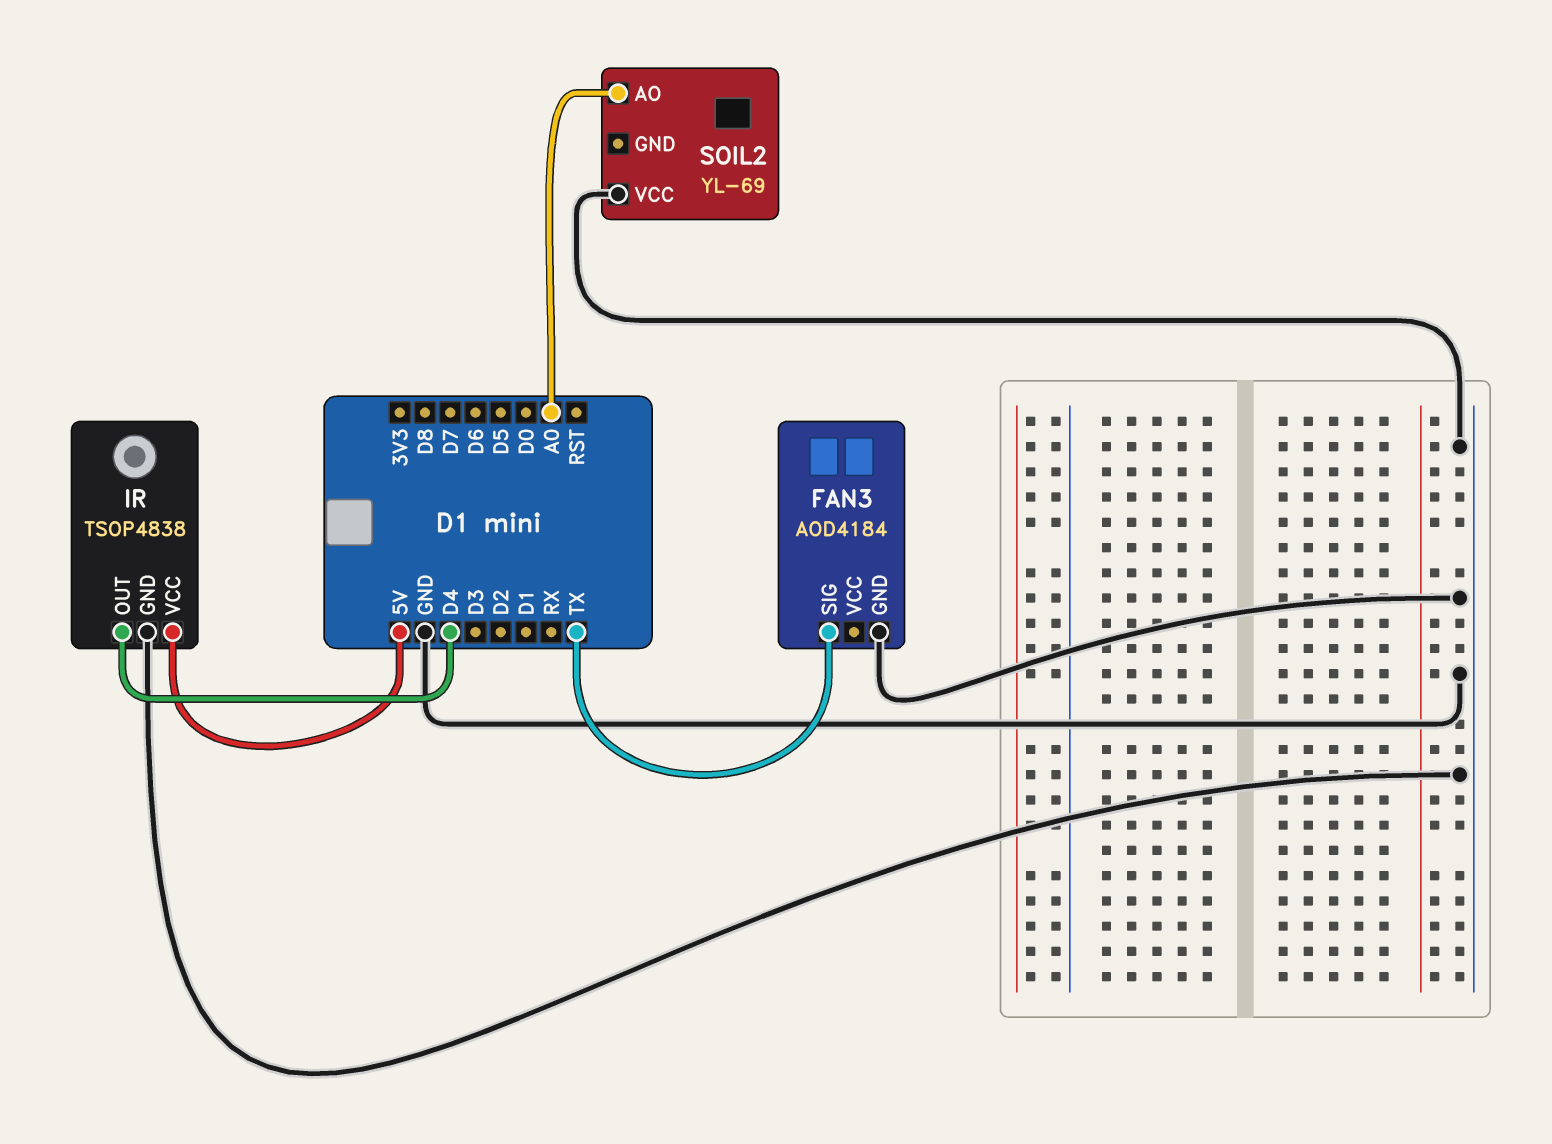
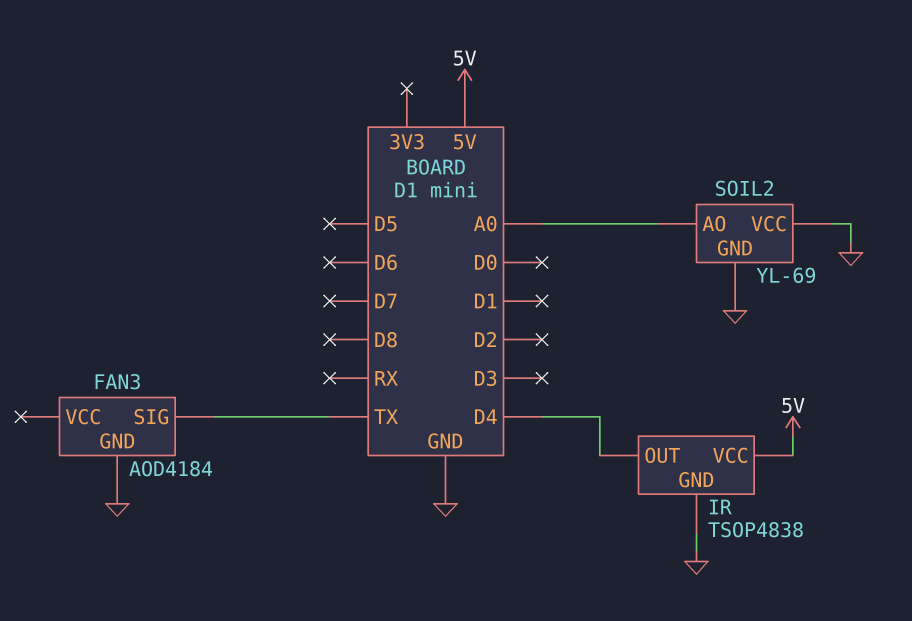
SOIL2 pin GND: none -> GND

